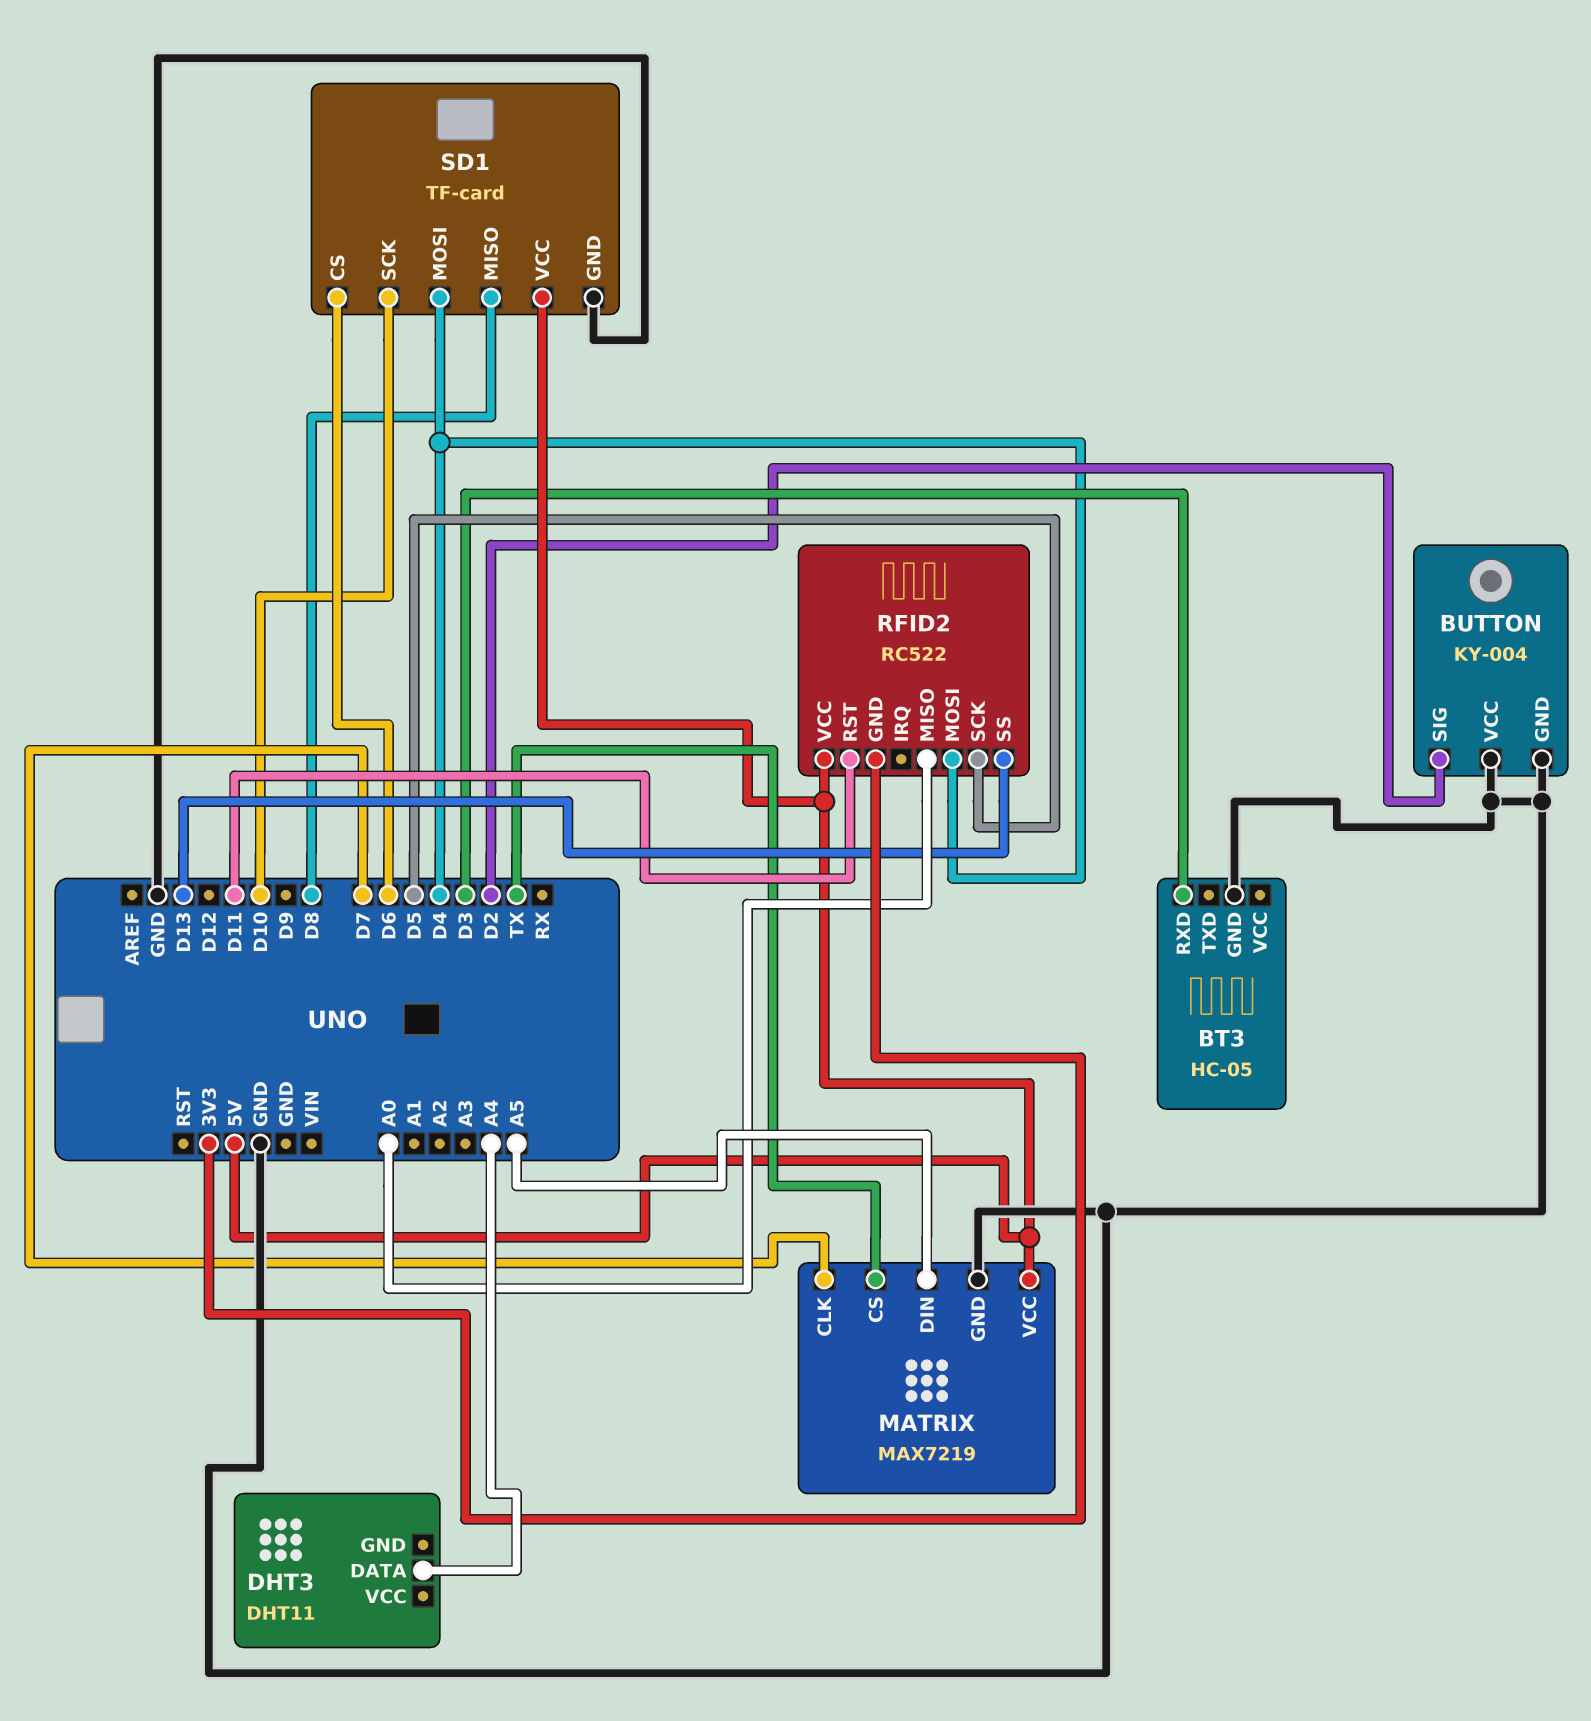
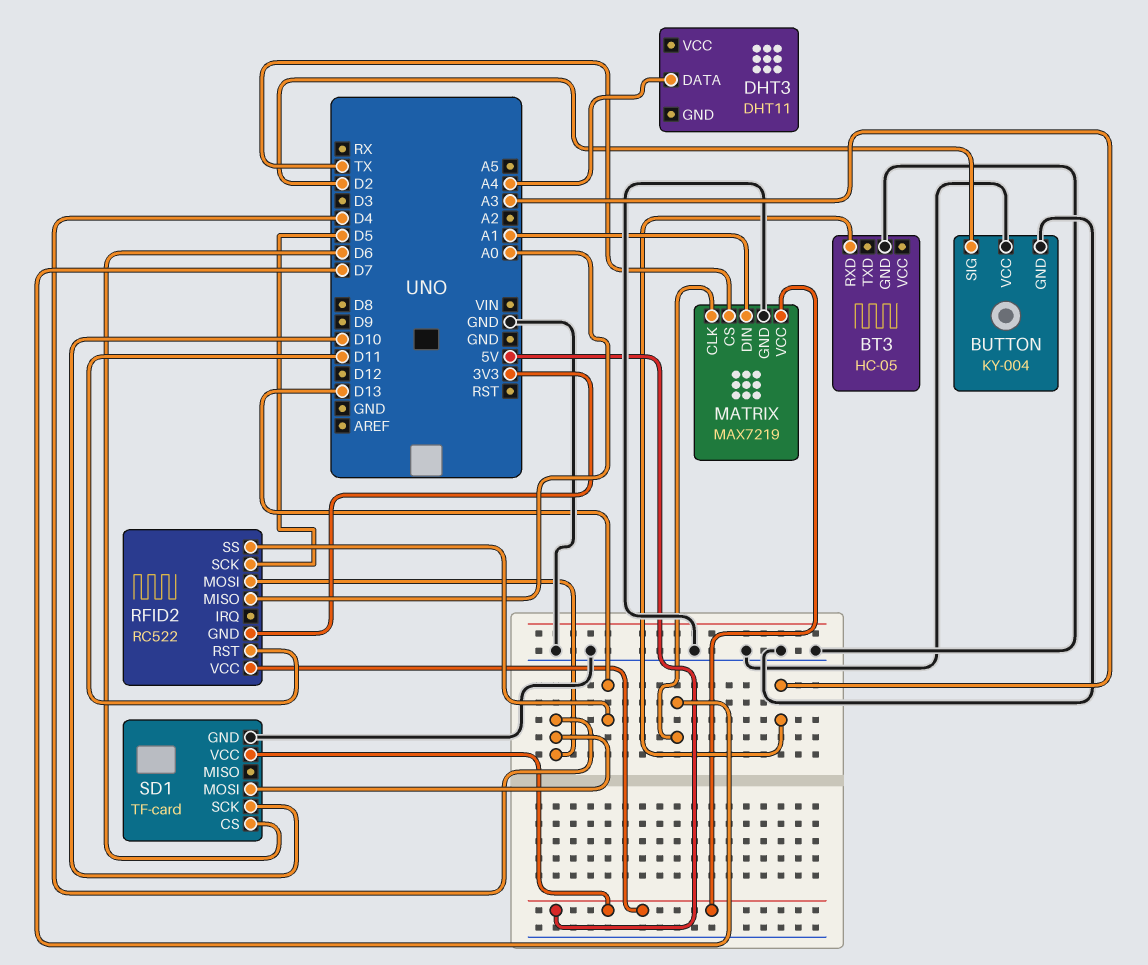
BT3 pin RXD: D3 -> A3
MATRIX pin DIN: A5 -> A1
SD1 pin MISO: D8 -> none

